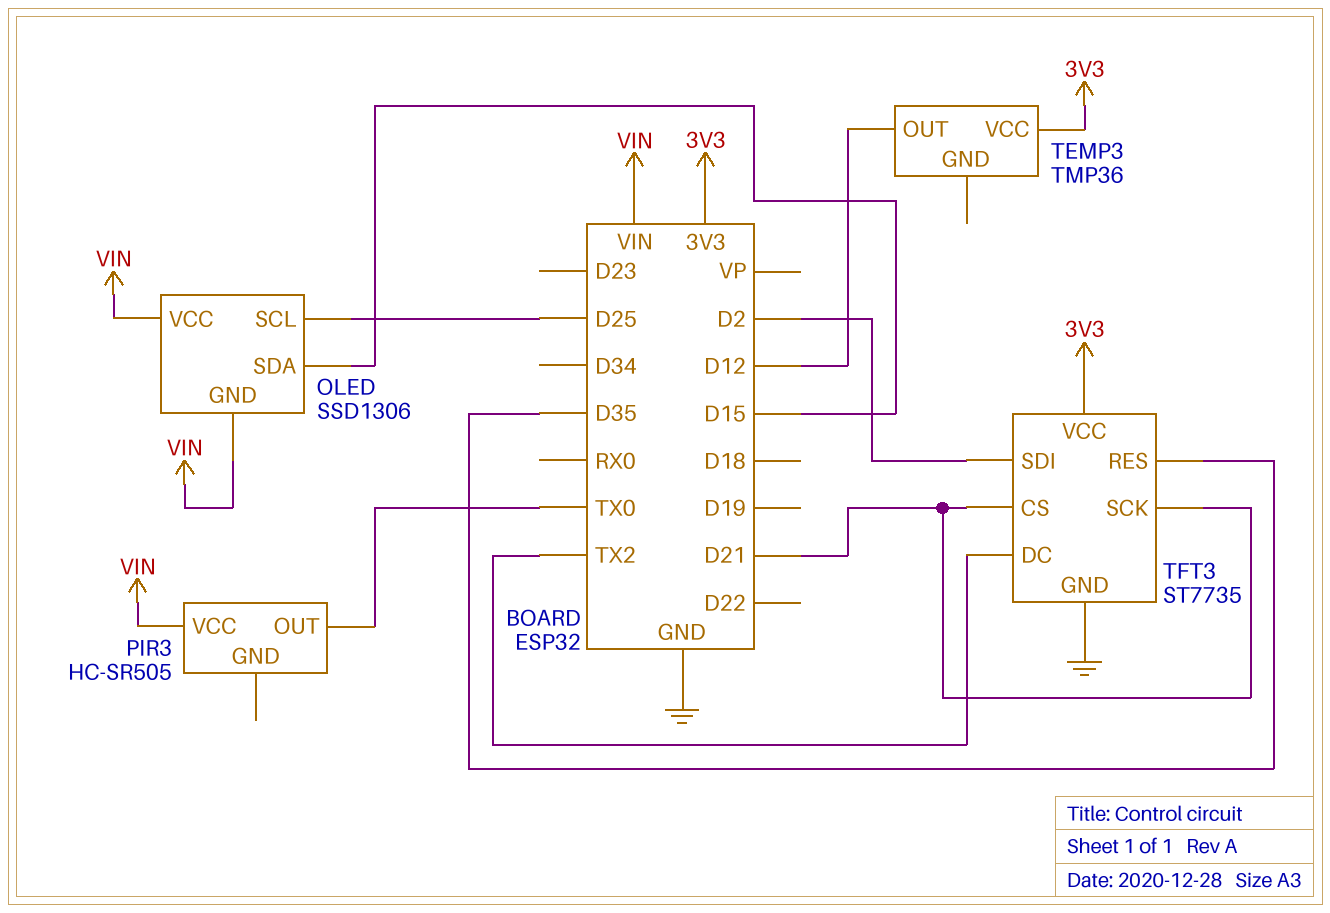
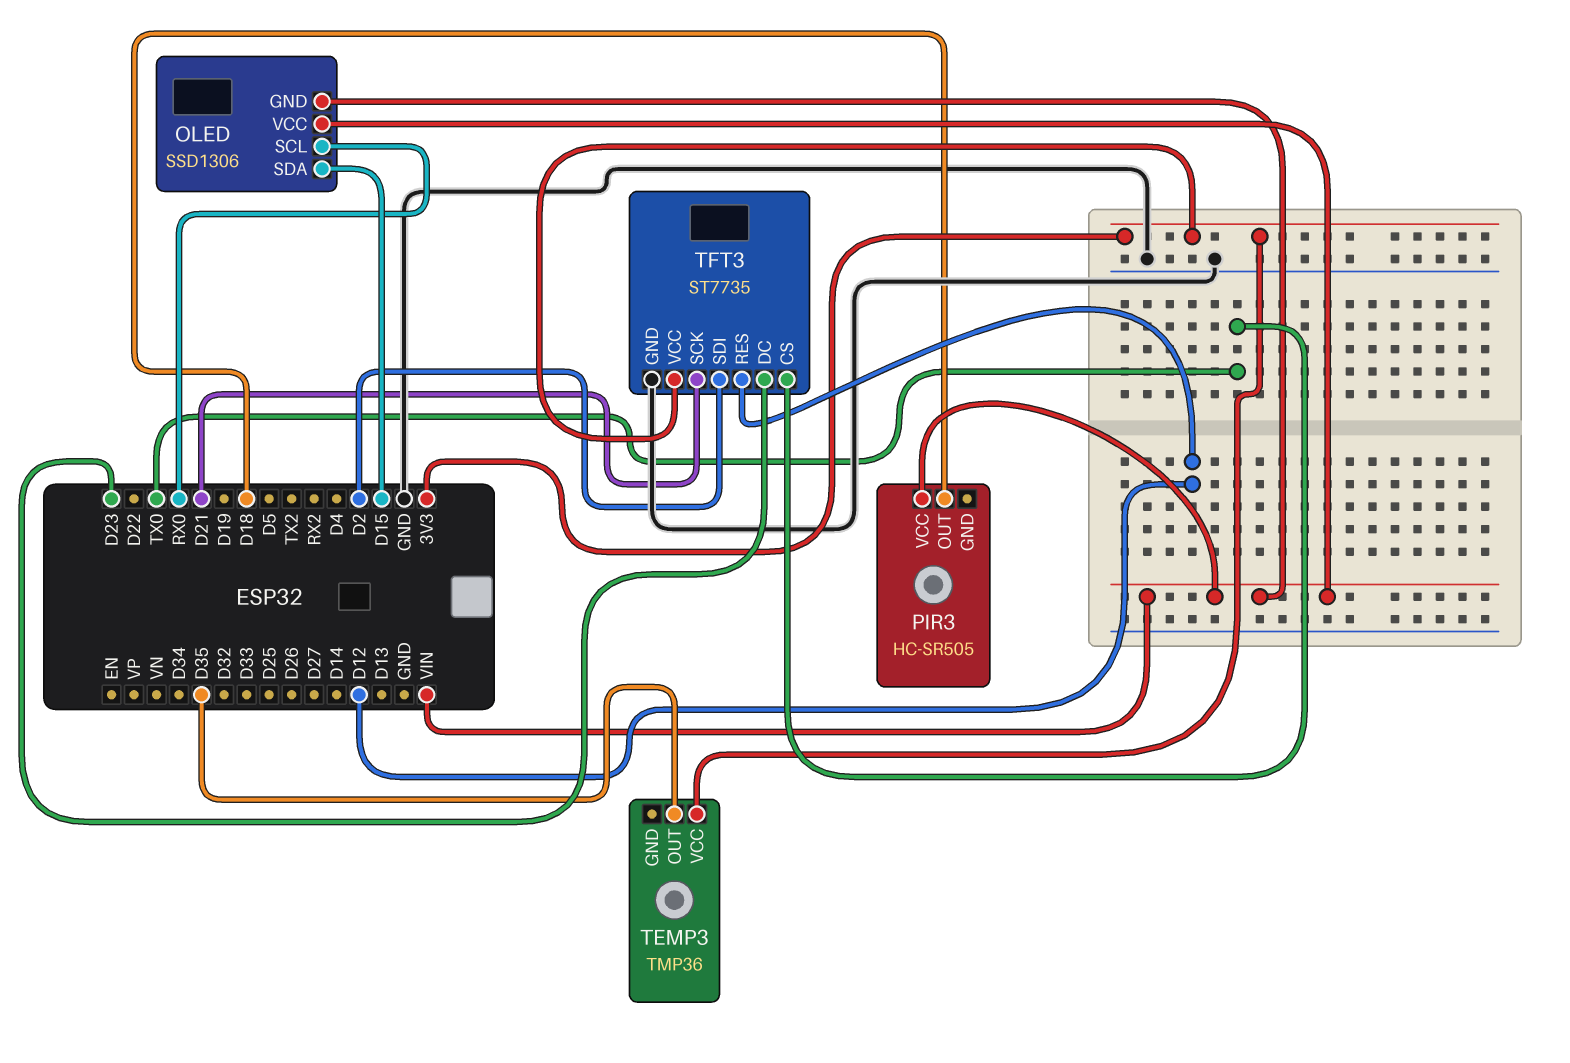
OLED pin SCL: D25 -> RX0
PIR3 pin OUT: TX0 -> D18
TEMP3 pin OUT: D12 -> D35
TFT3 pin CS: D21 -> TX0
TFT3 pin DC: TX2 -> D23
TFT3 pin RES: D35 -> D12

